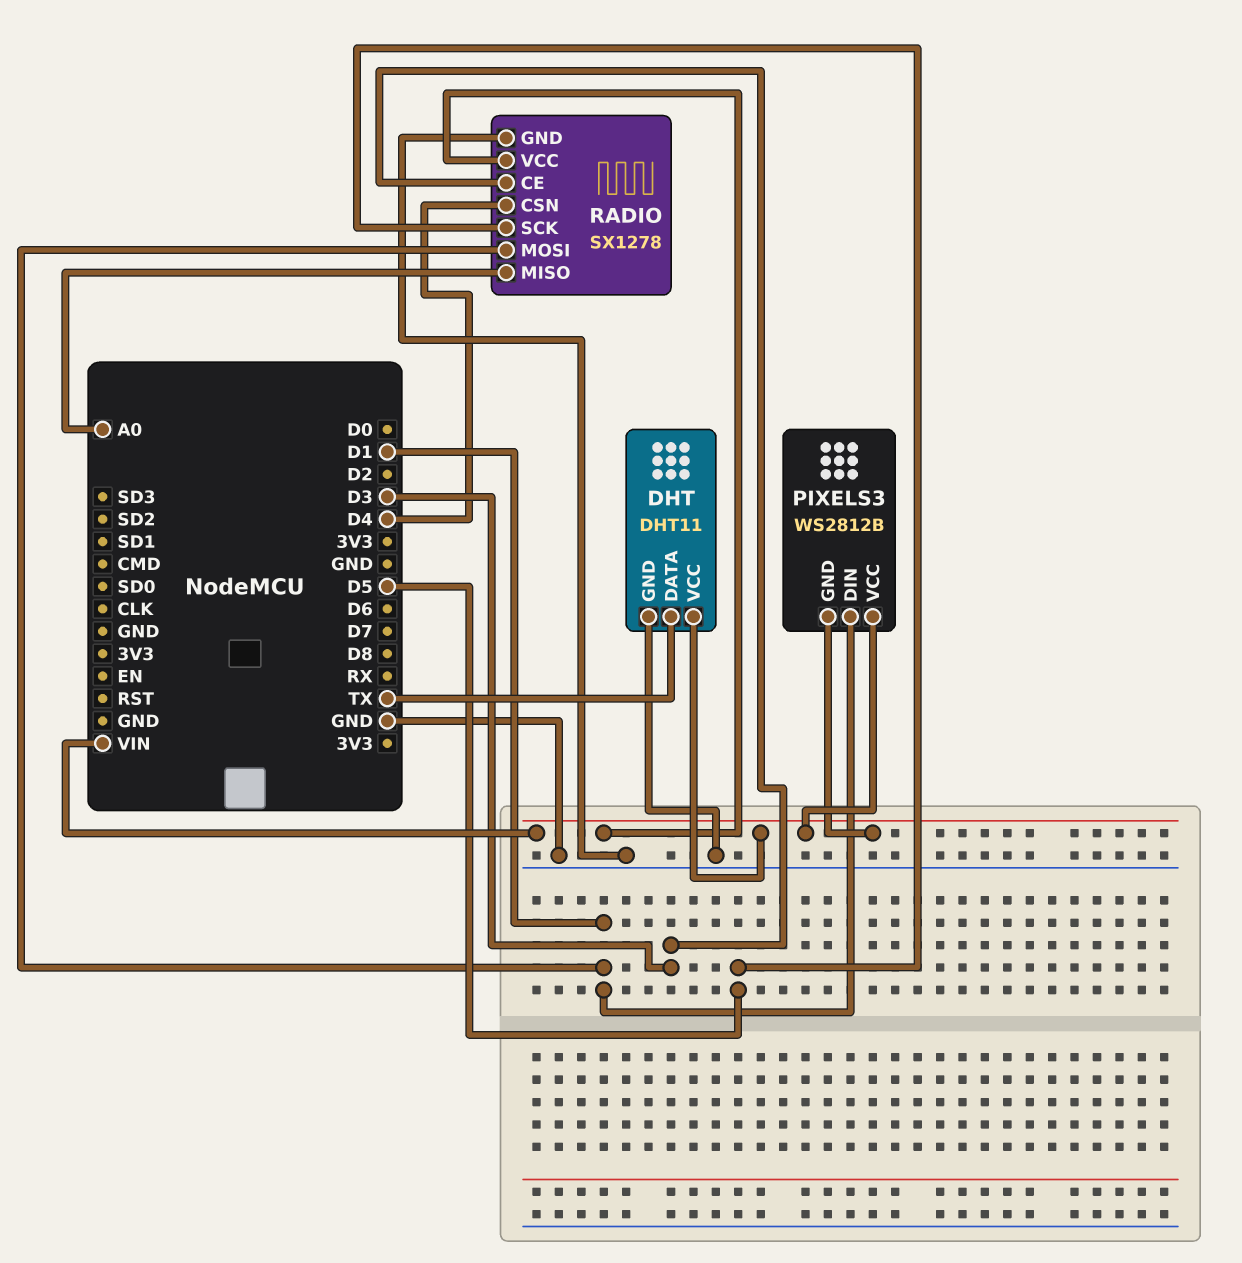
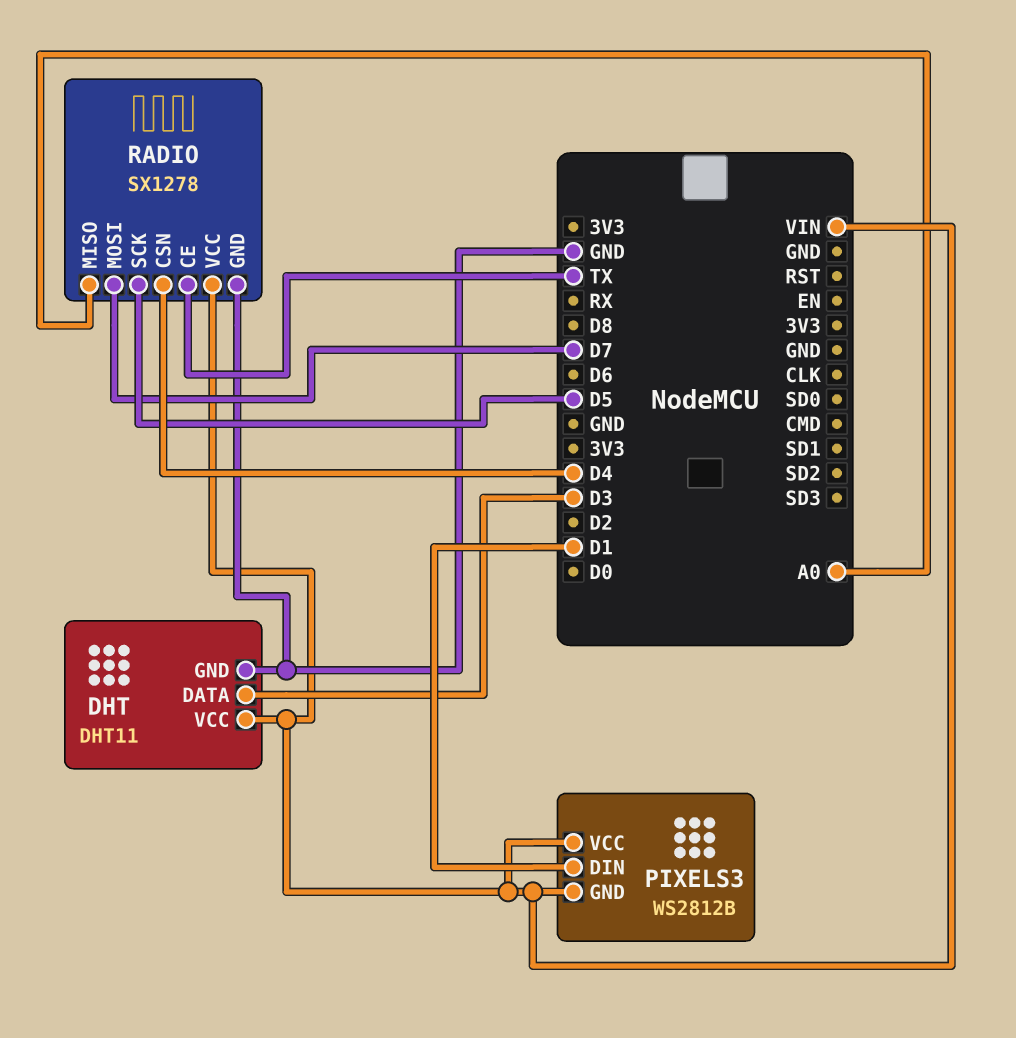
DHT pin DATA: TX -> D3
RADIO pin CE: D3 -> TX
RADIO pin MOSI: D1 -> D7

